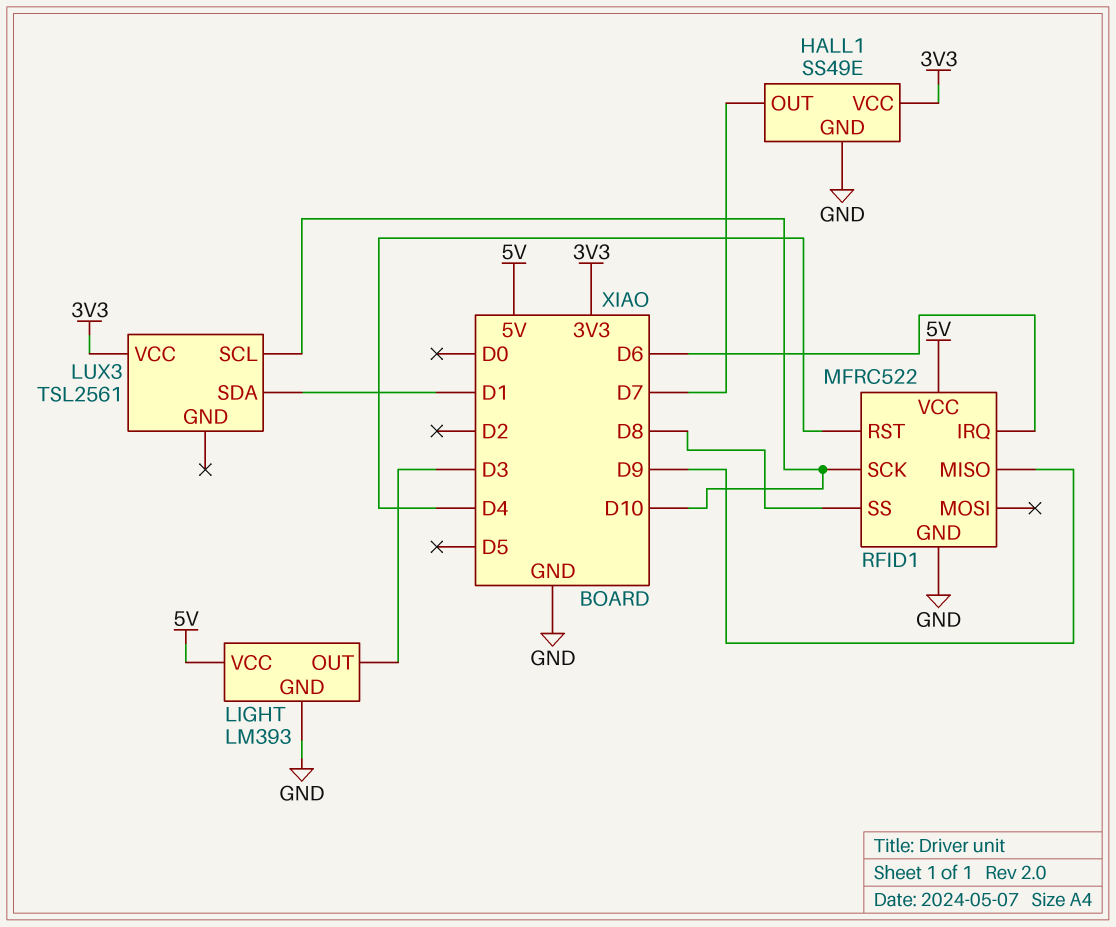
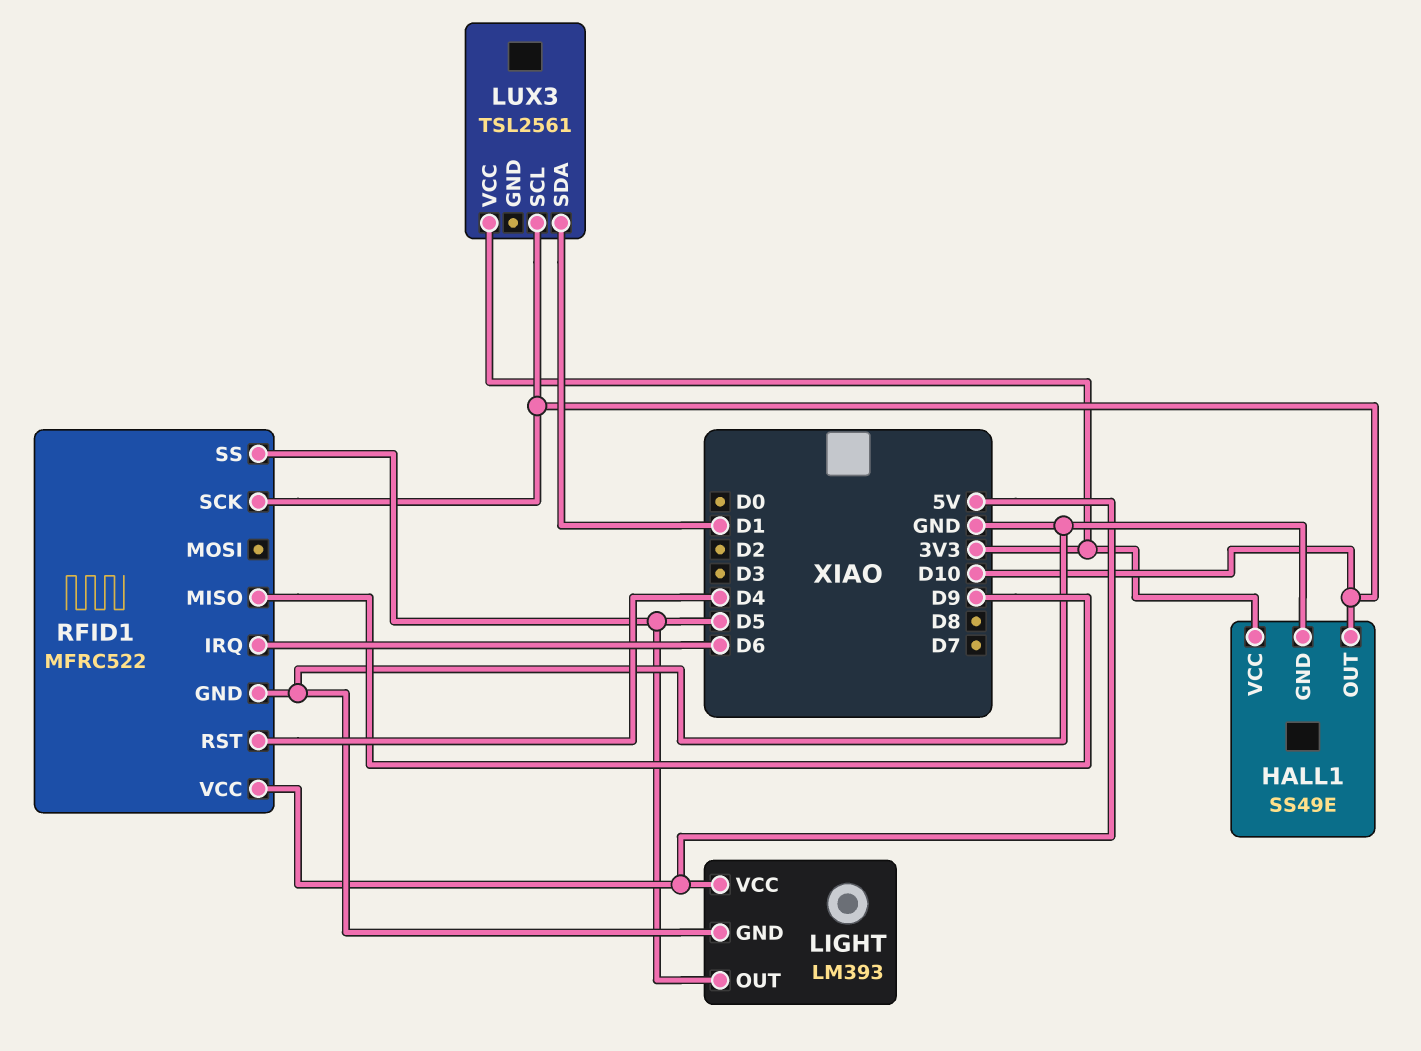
HALL1 pin OUT: D7 -> D10
LIGHT pin OUT: D3 -> D5
RFID1 pin SS: D8 -> D5

